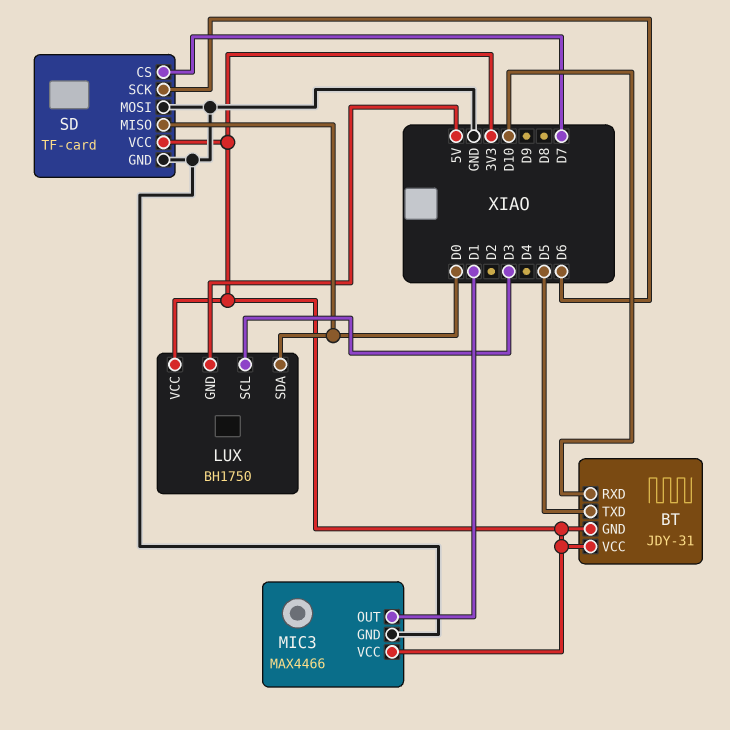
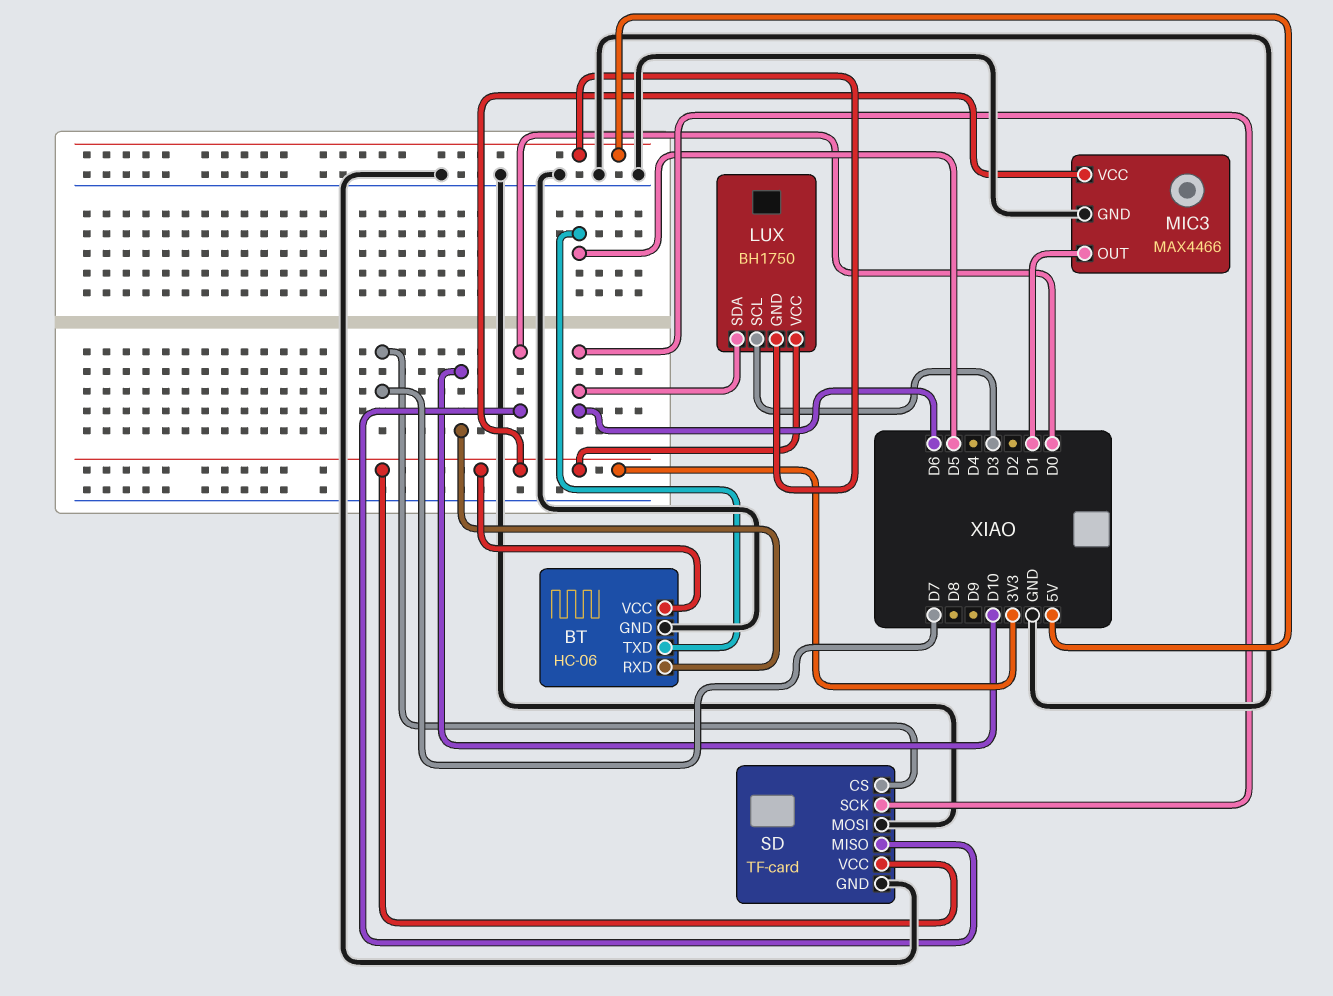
BT: JDY-31 -> HC-06
BT pin GND: 3V3 -> GND
LUX pin SDA: D0 -> D6

